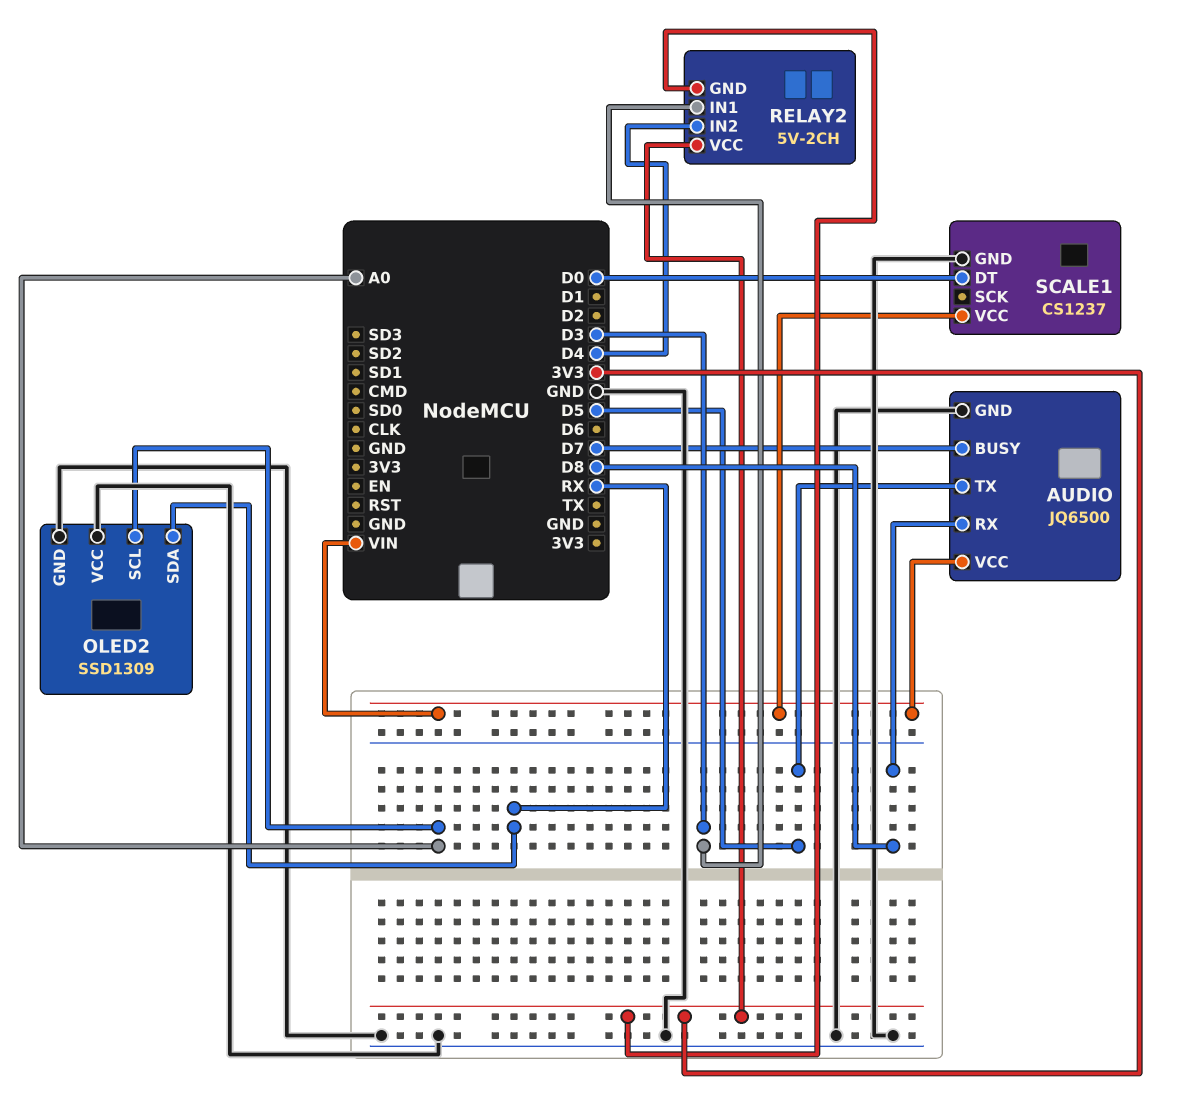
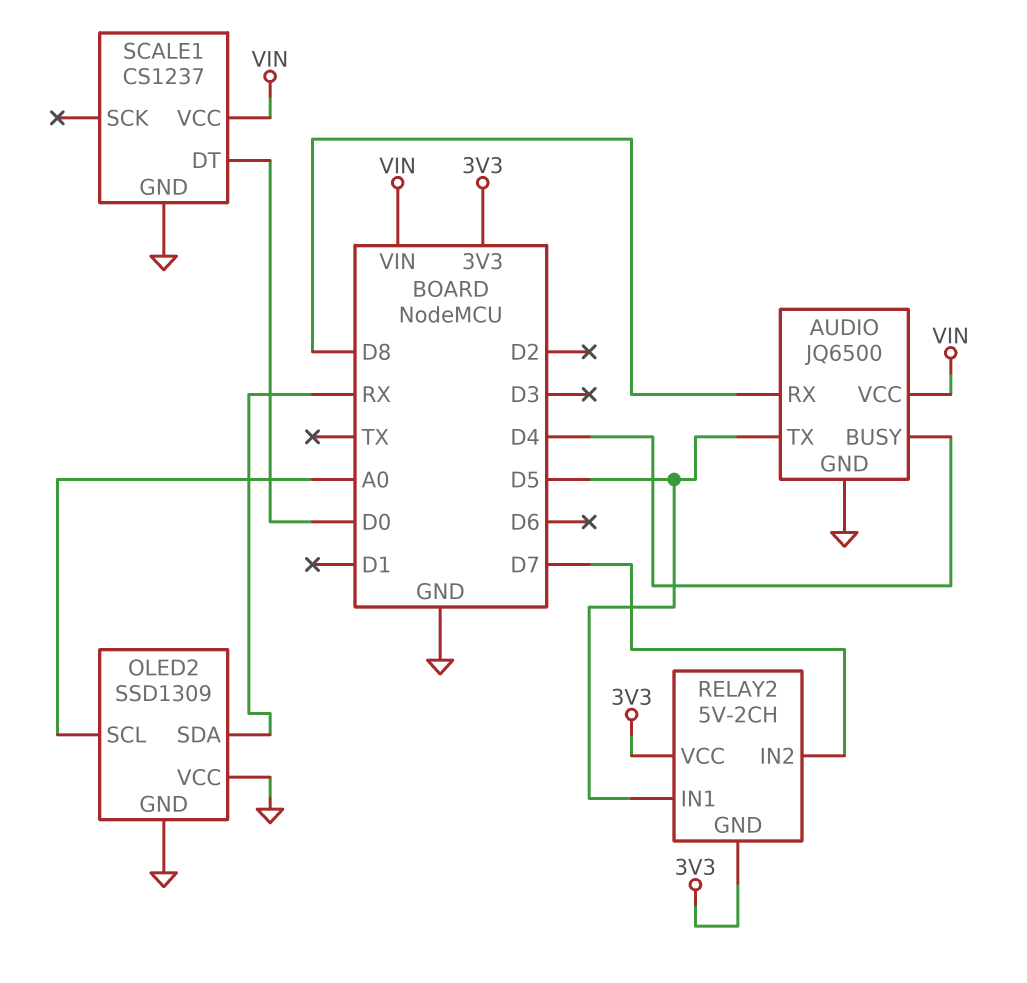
AUDIO pin BUSY: D7 -> D4
RELAY2 pin IN1: D3 -> D5
RELAY2 pin IN2: D4 -> D7

